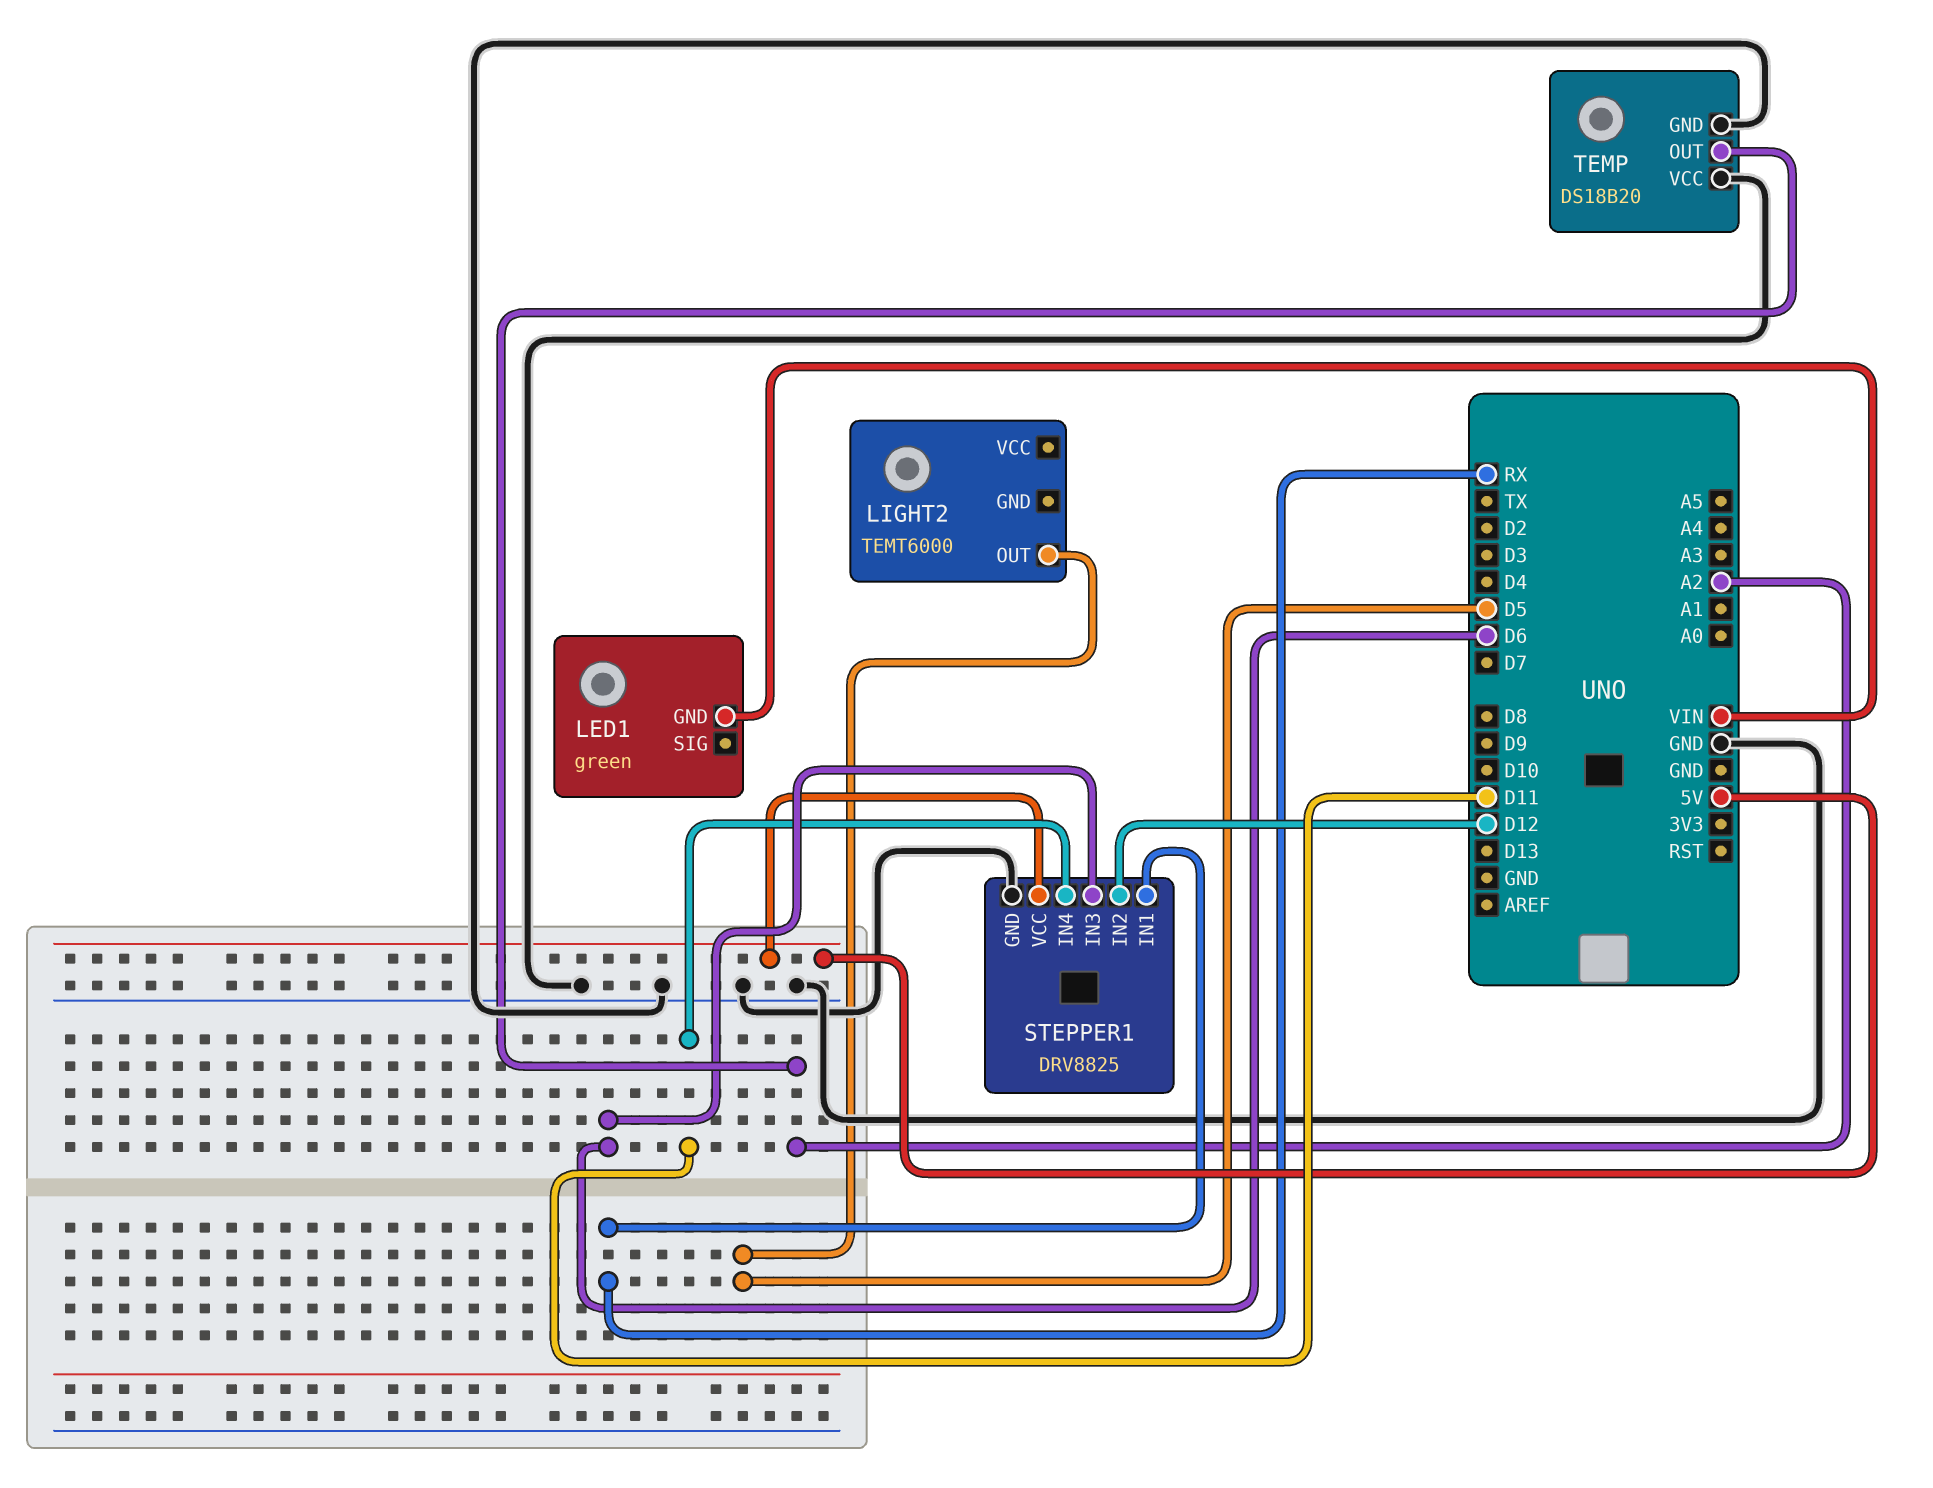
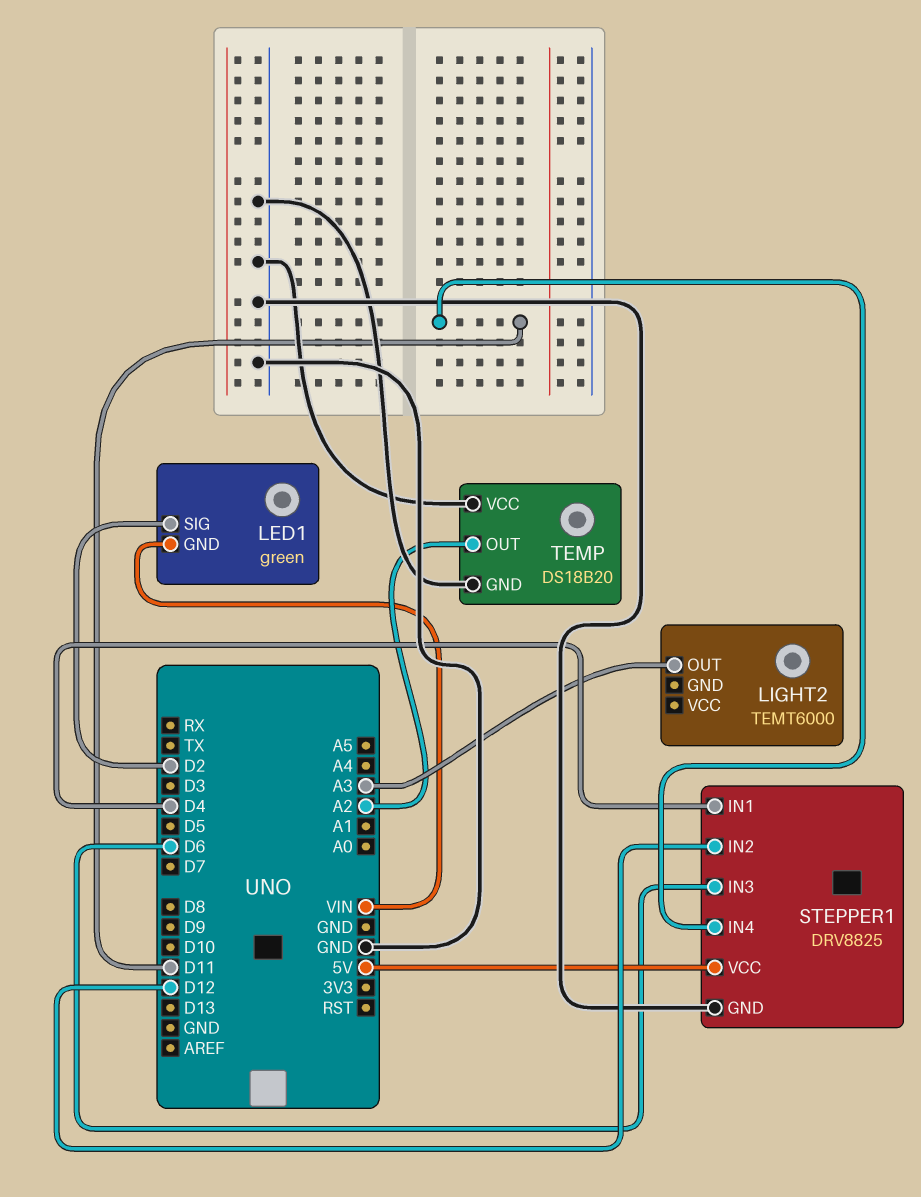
LED1 pin SIG: none -> D2
LIGHT2 pin OUT: D5 -> A3
STEPPER1 pin IN1: RX -> D4

